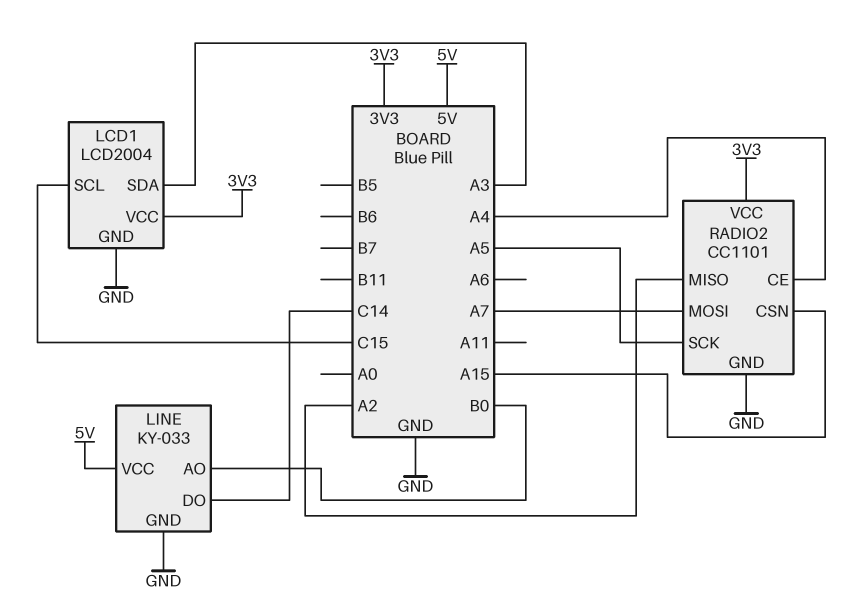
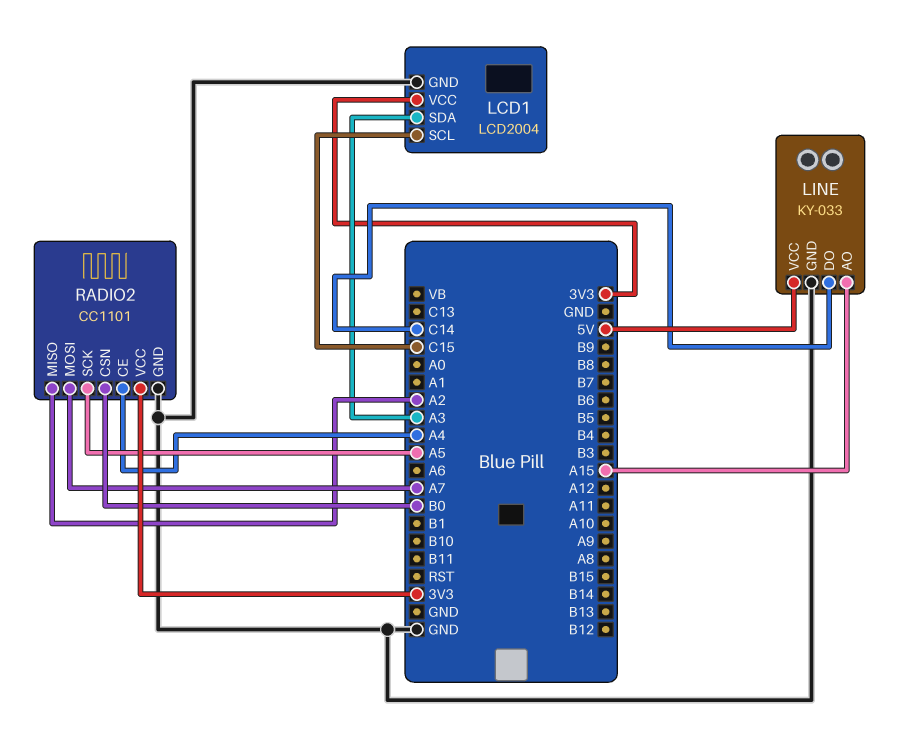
LINE pin AO: B0 -> A15
RADIO2 pin CSN: A15 -> B0

